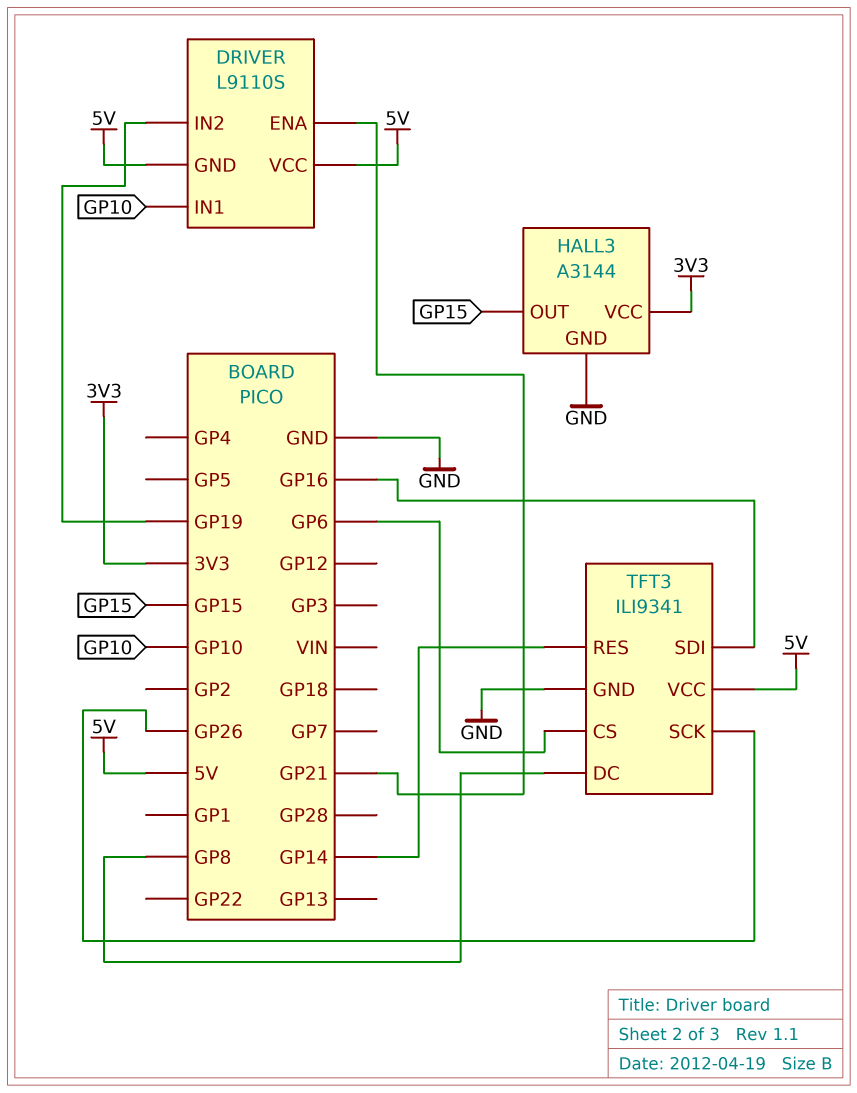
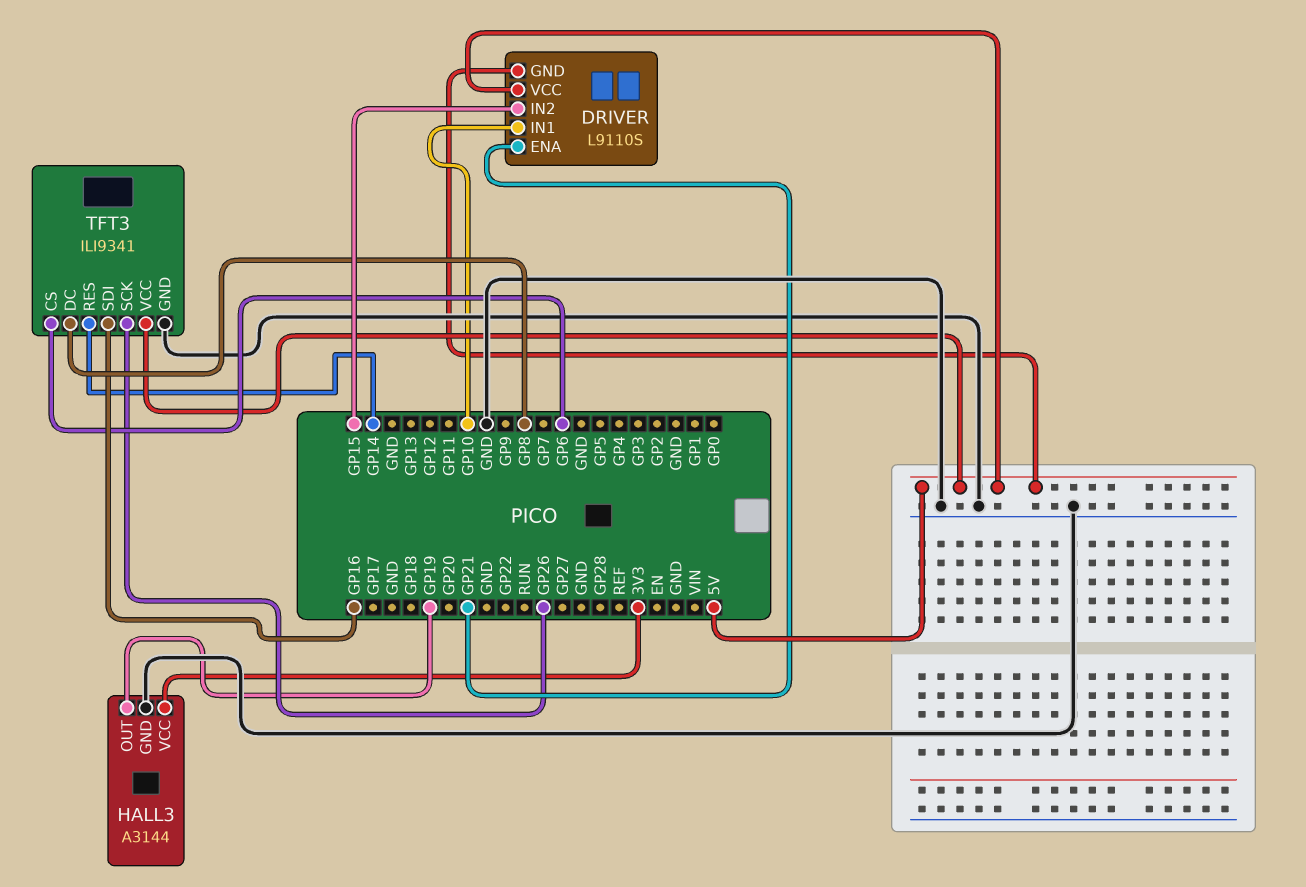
DRIVER pin IN2: GP19 -> GP15
HALL3 pin OUT: GP15 -> GP19

